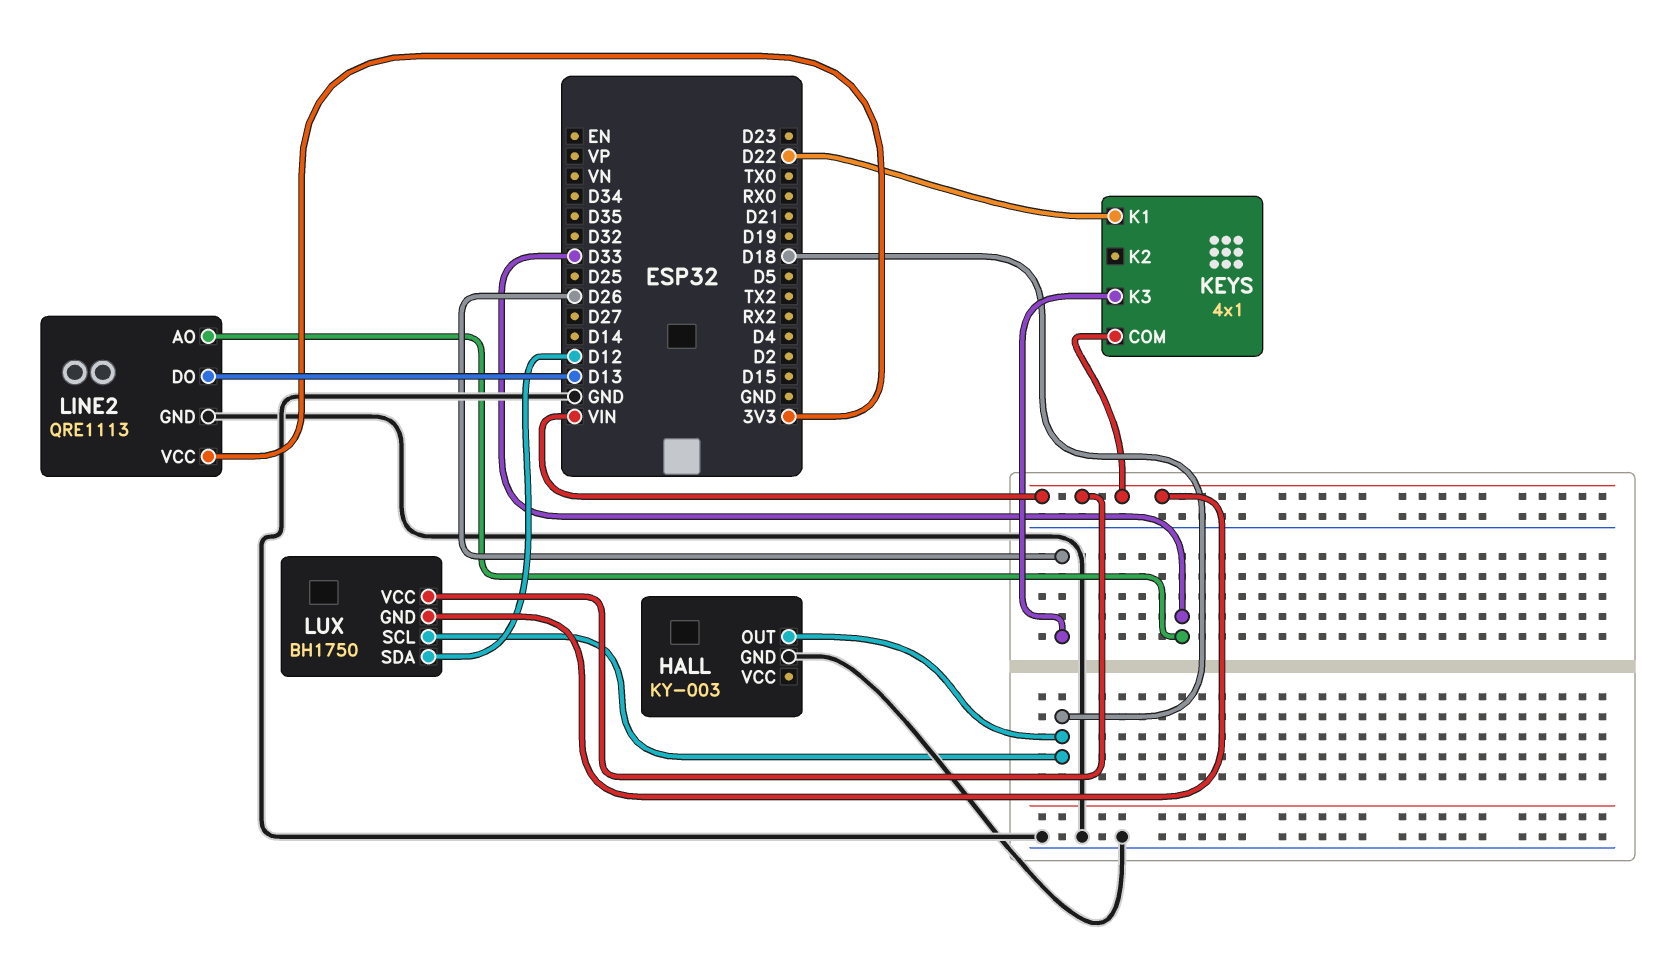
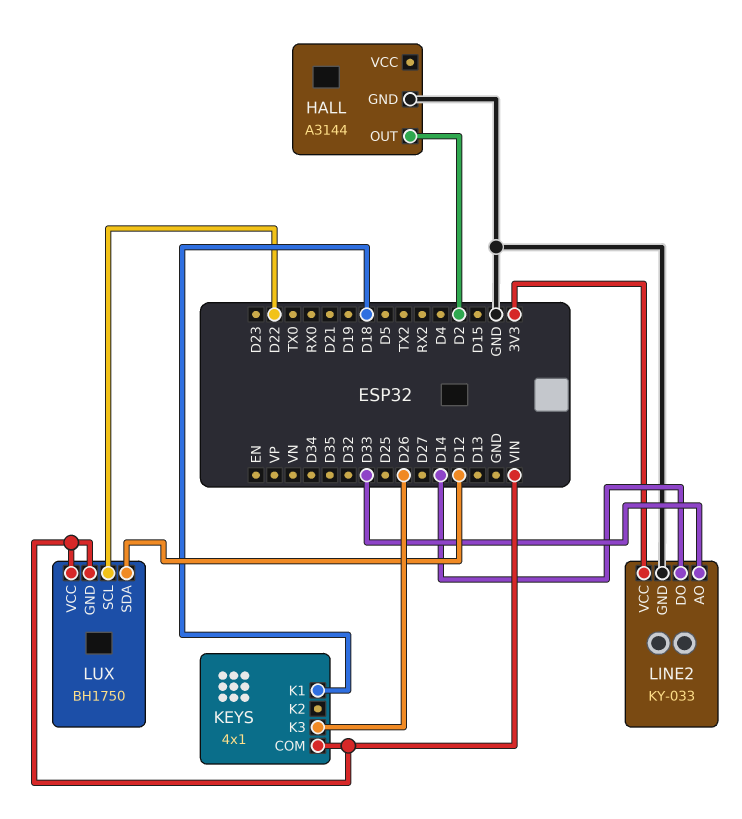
HALL: KY-003 -> A3144
HALL pin OUT: D18 -> D2
KEYS pin K1: D22 -> D18
LINE2: QRE1113 -> KY-033
LINE2 pin DO: D13 -> D14
LUX pin SCL: D18 -> D22

